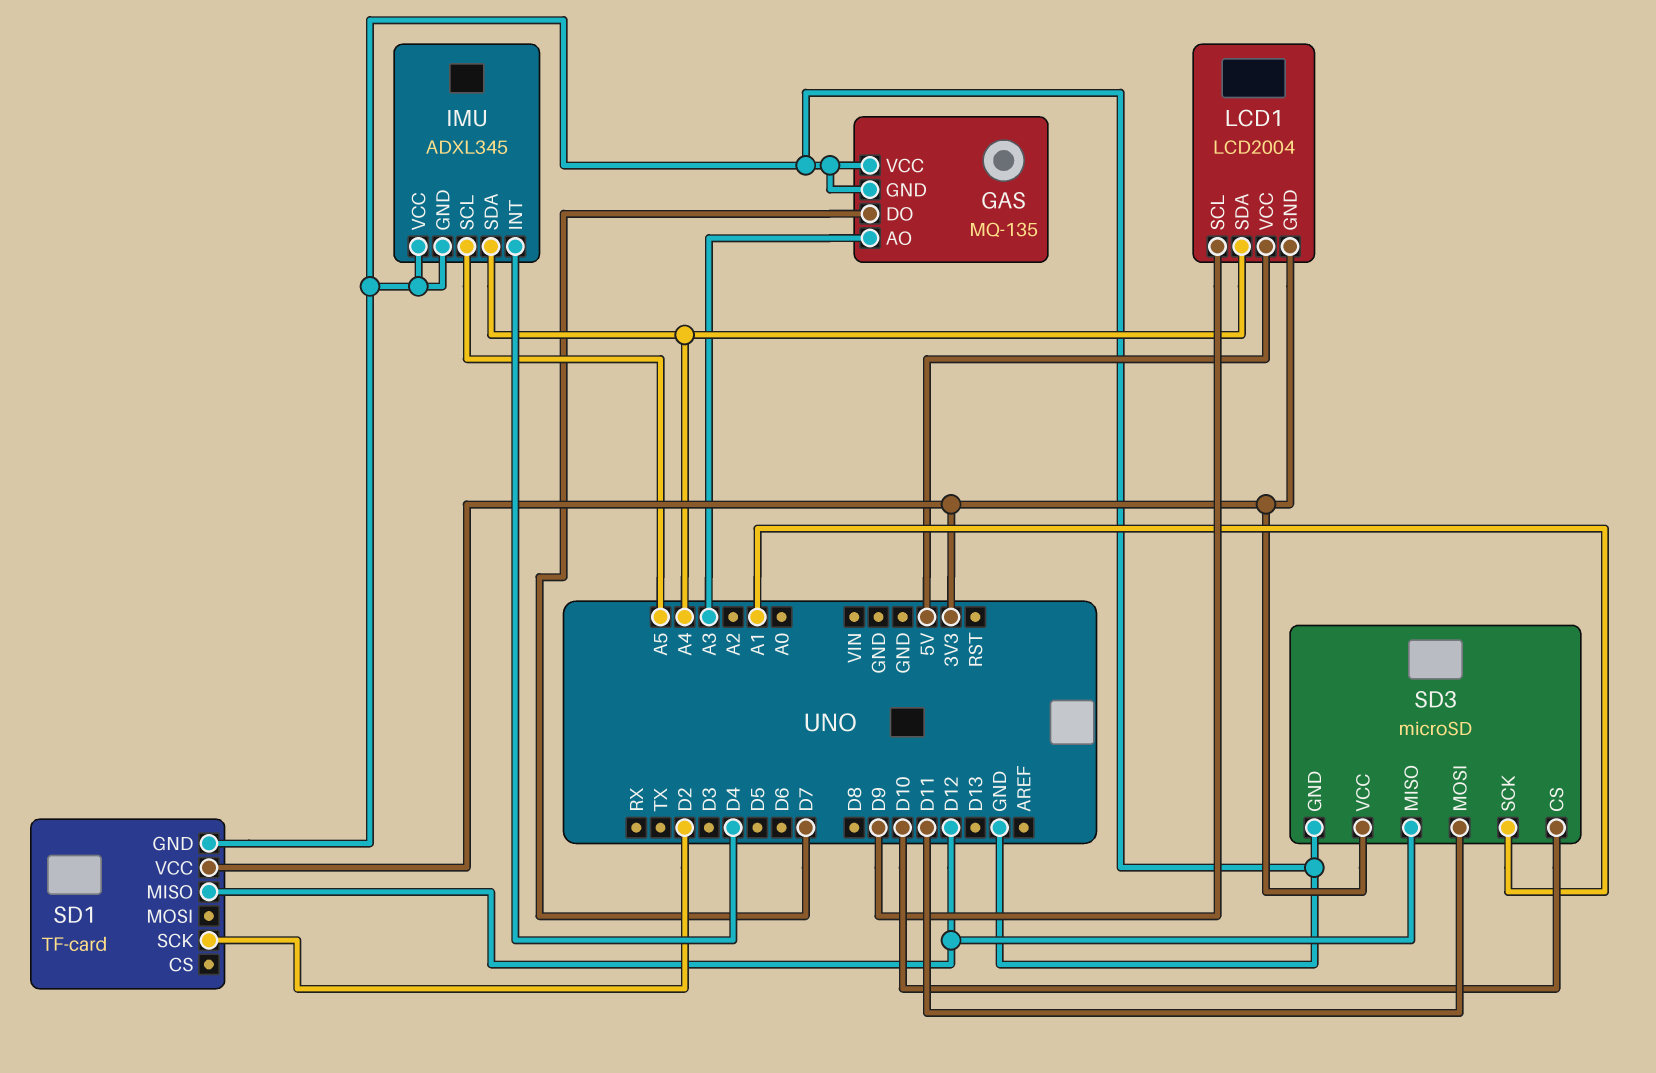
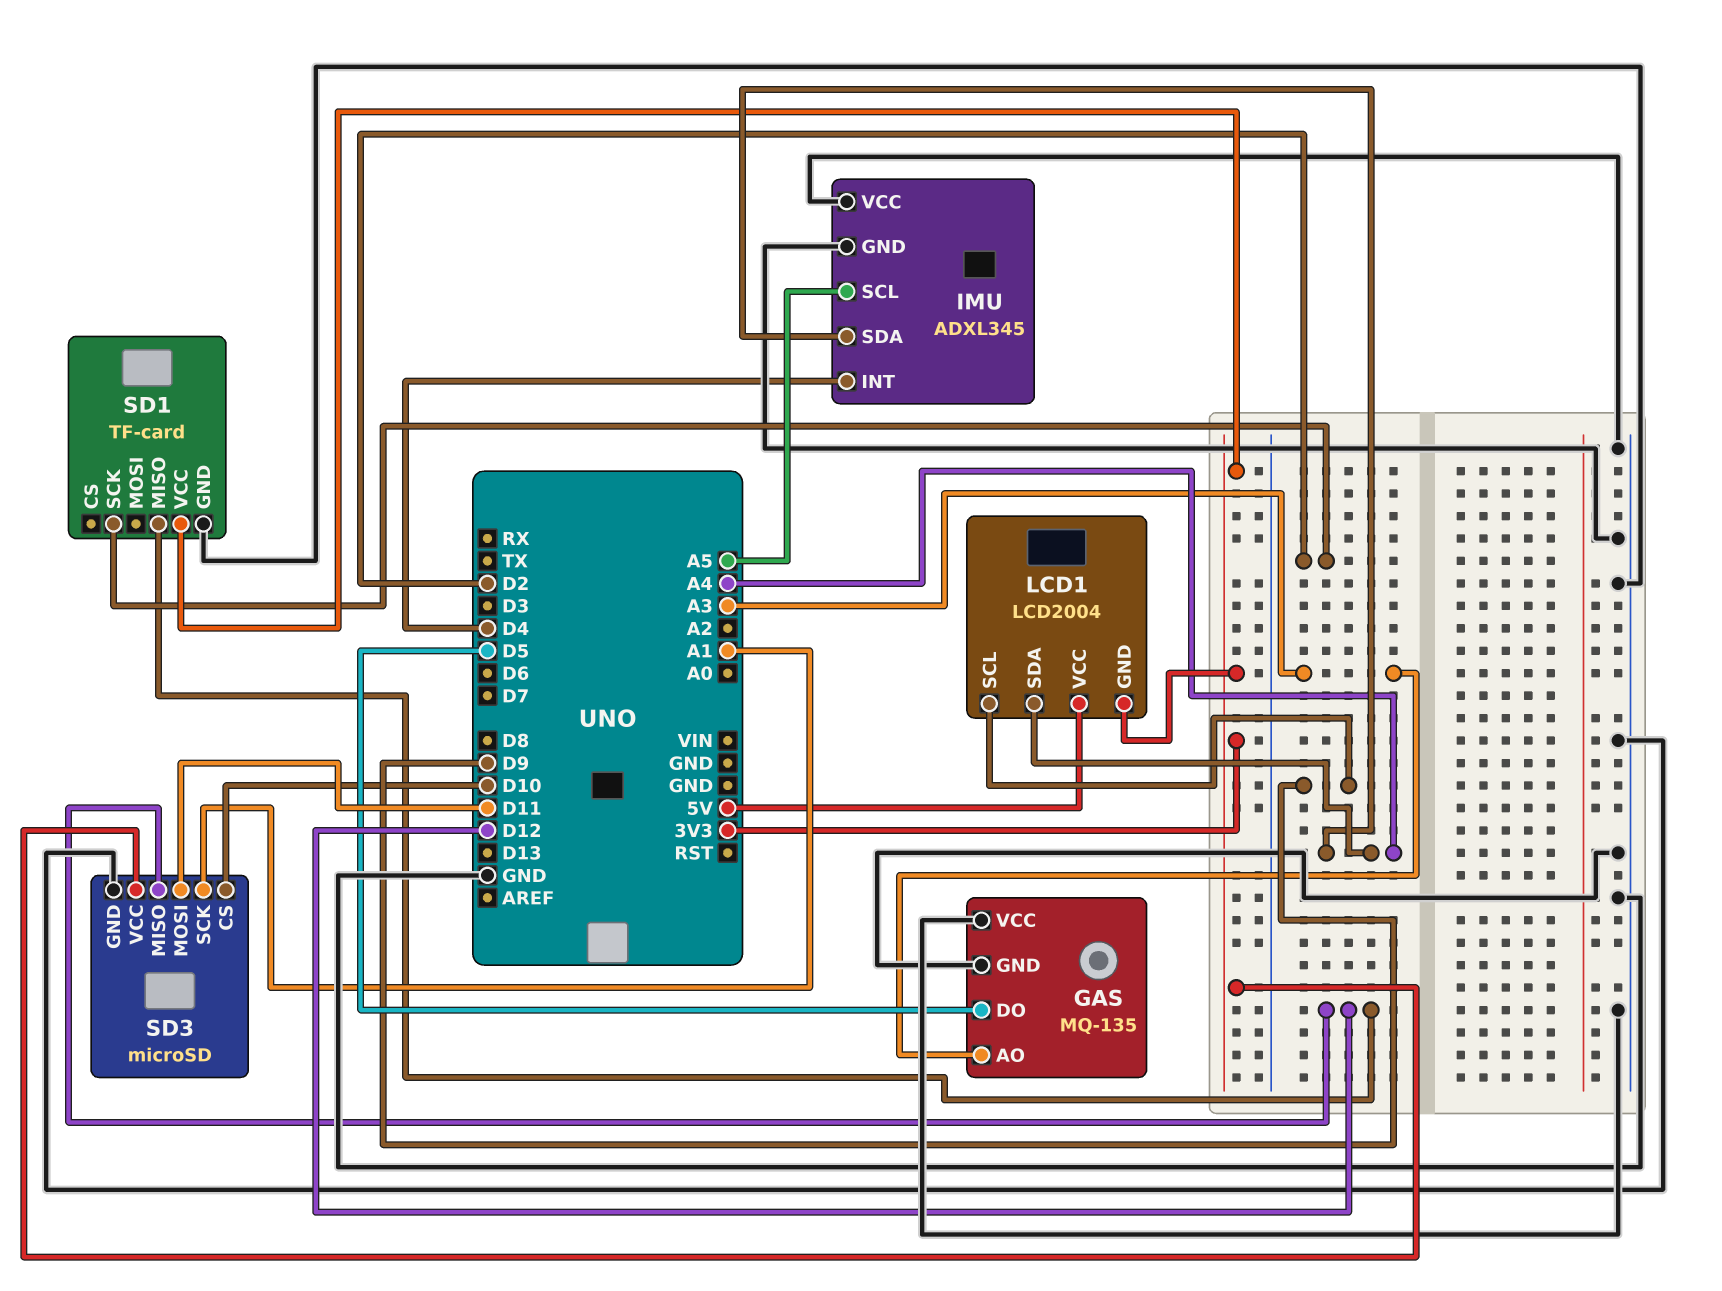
GAS pin DO: D7 -> D5

